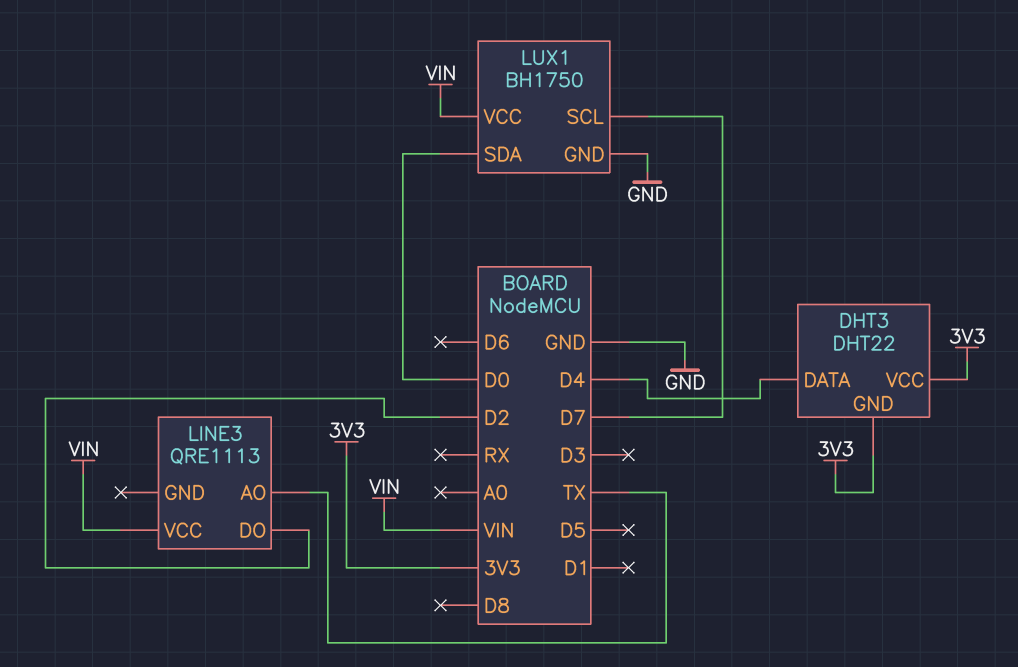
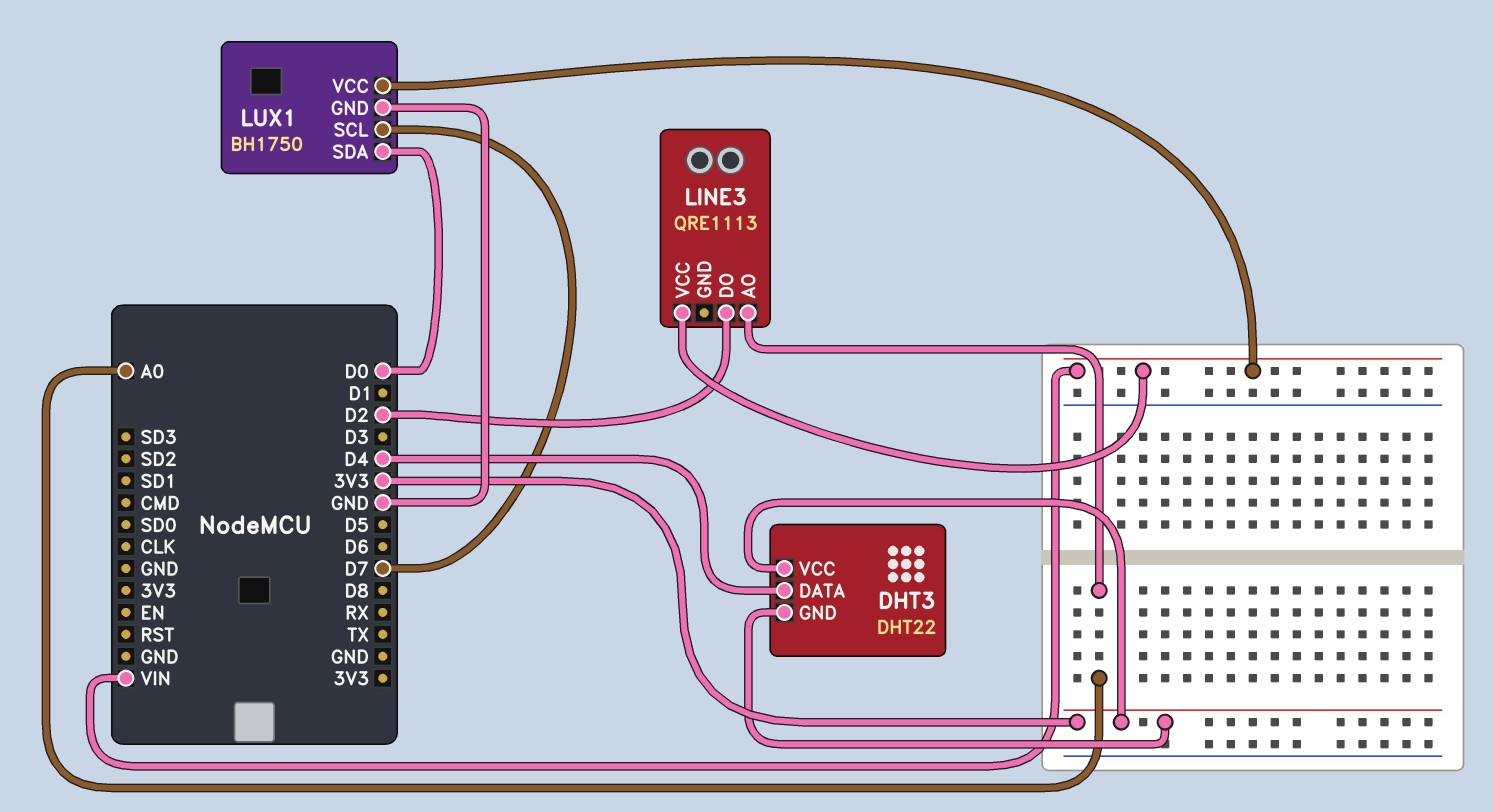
LINE3 pin AO: TX -> A0

